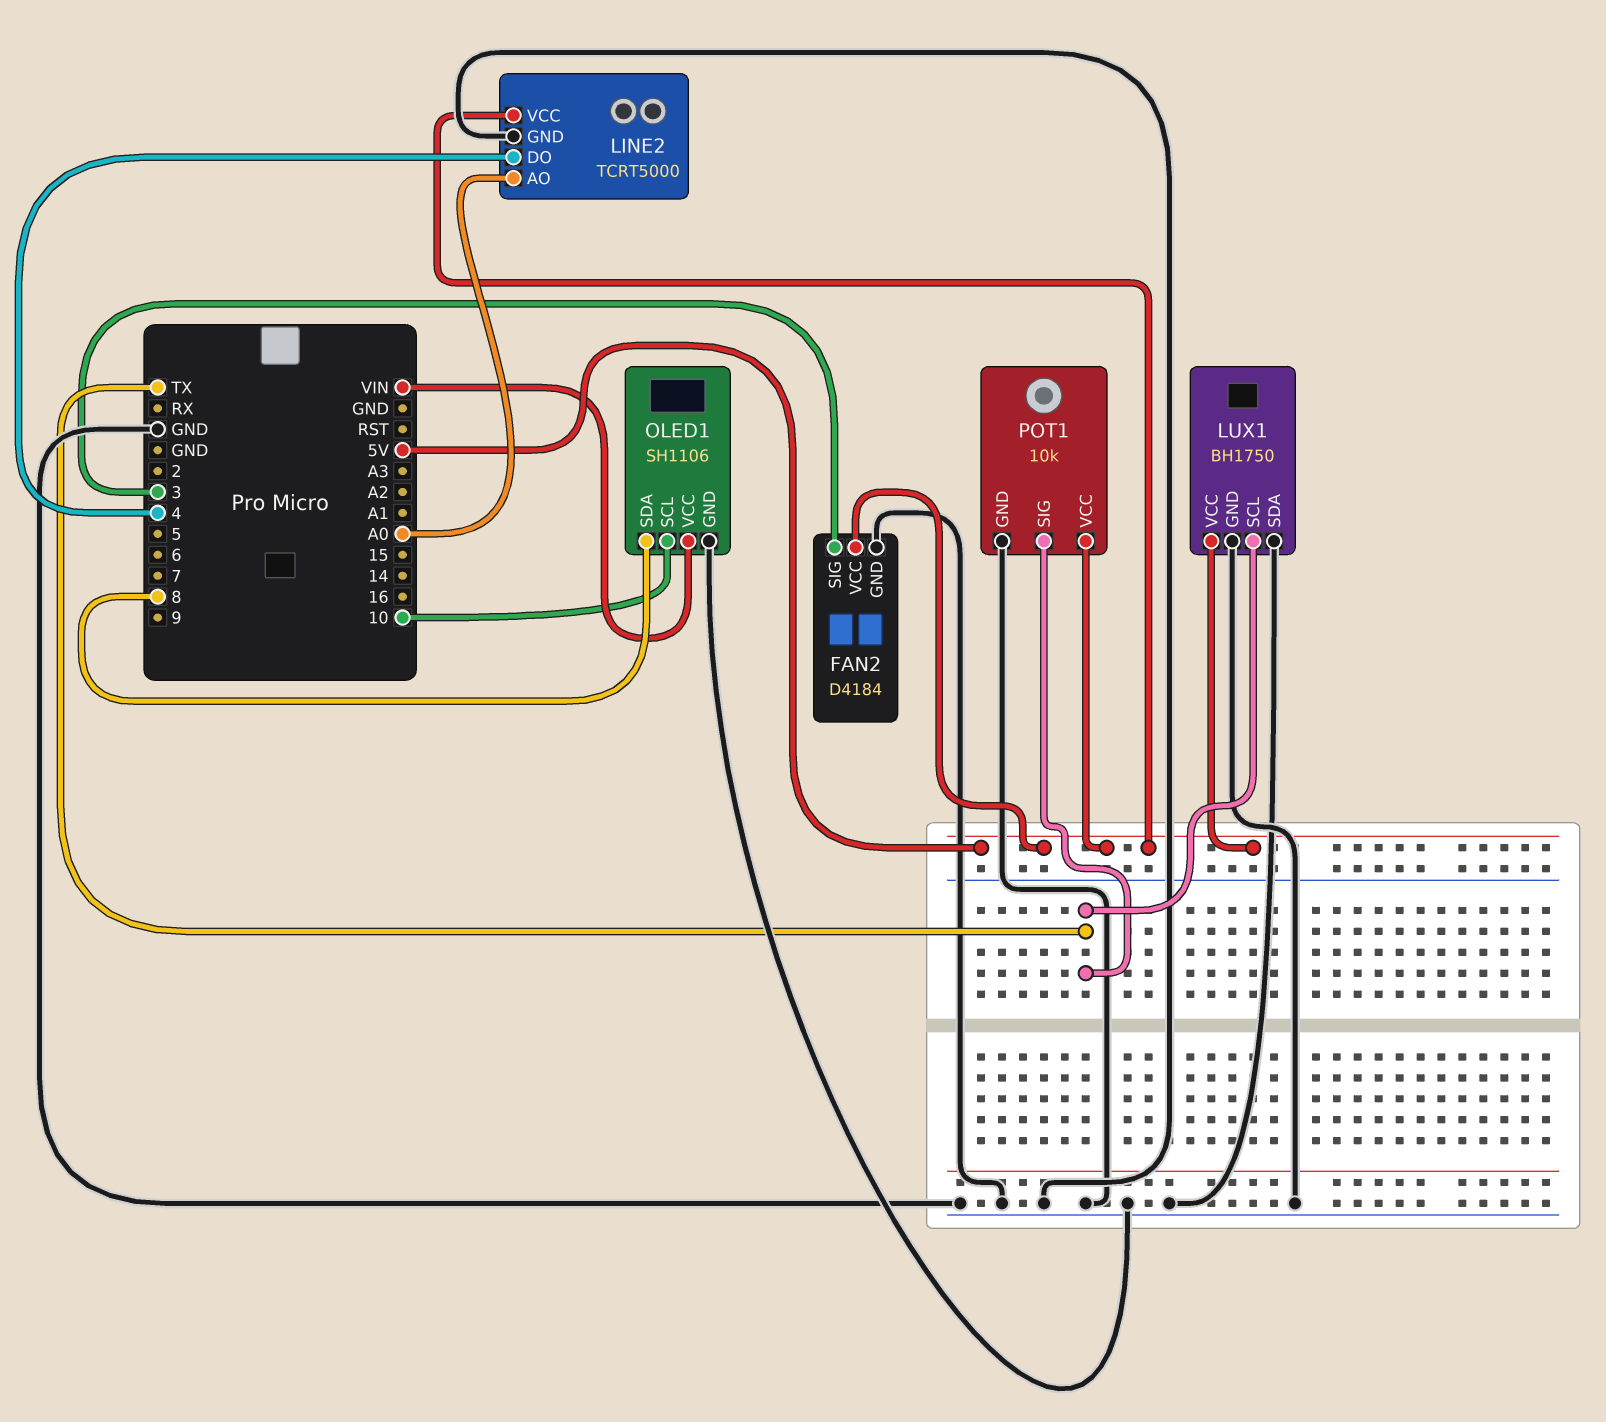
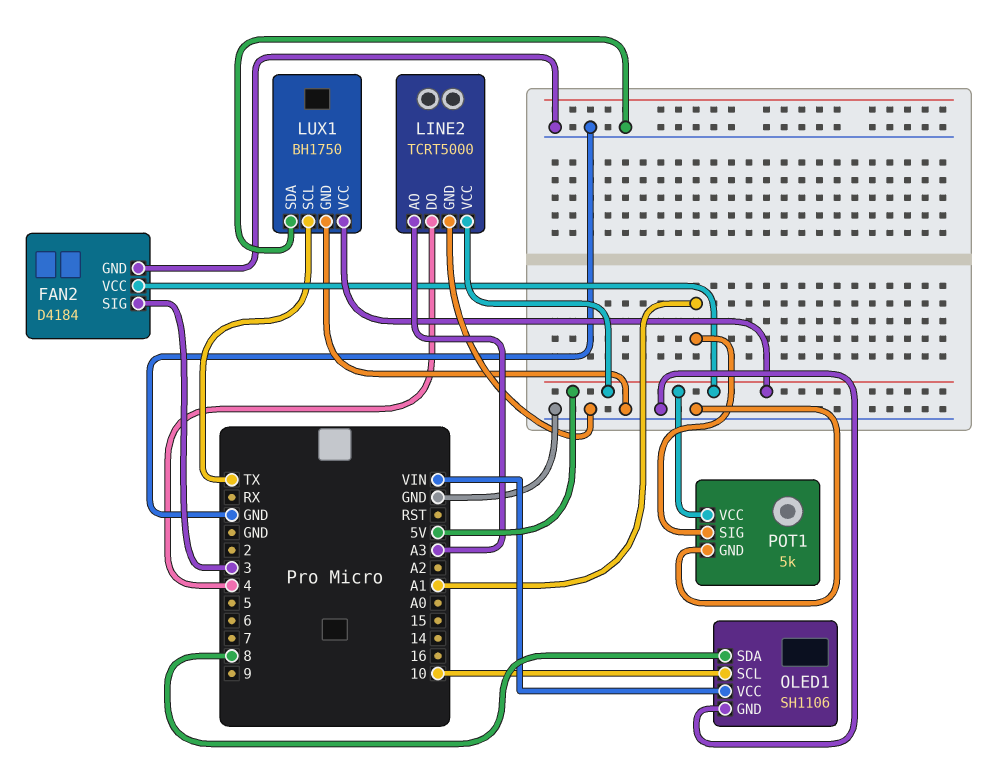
LINE2 pin AO: A0 -> A3
POT1: 10k -> 5k
POT1 pin SIG: TX -> A1

